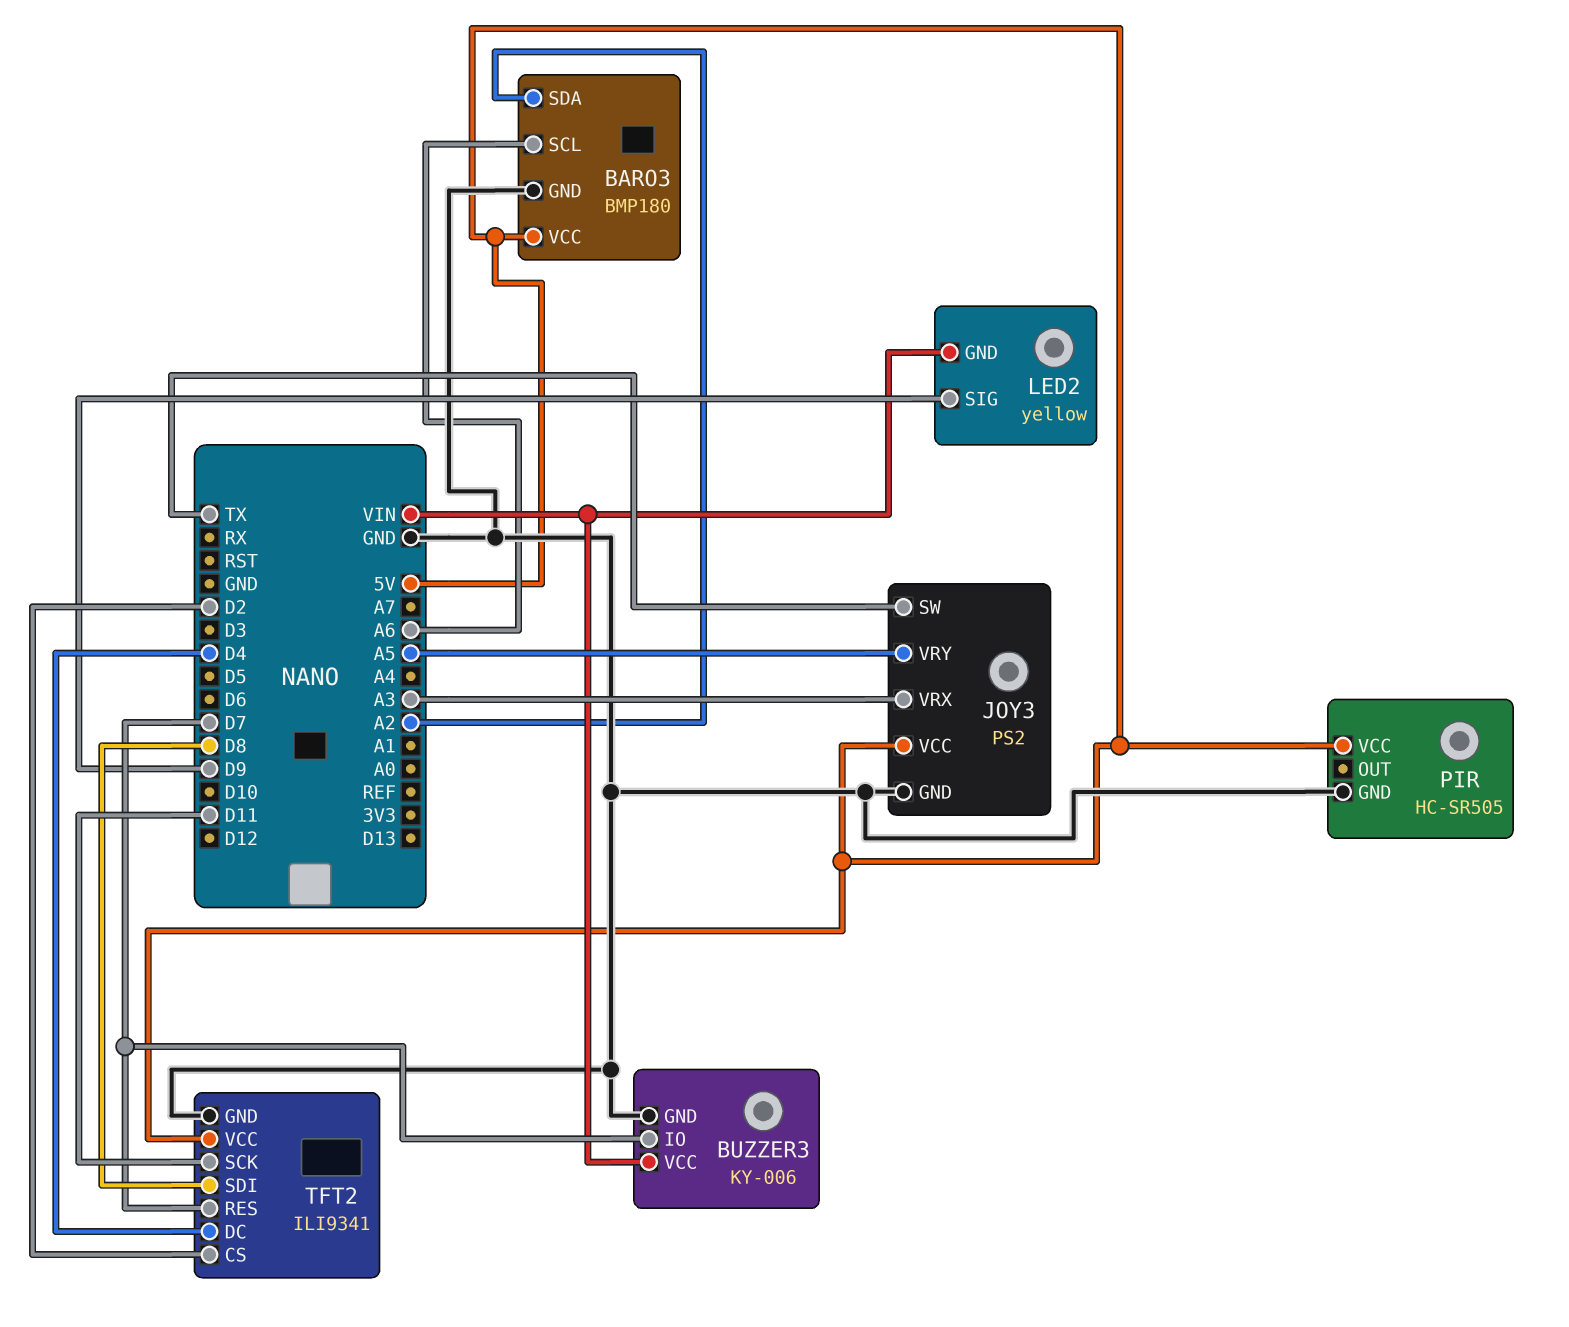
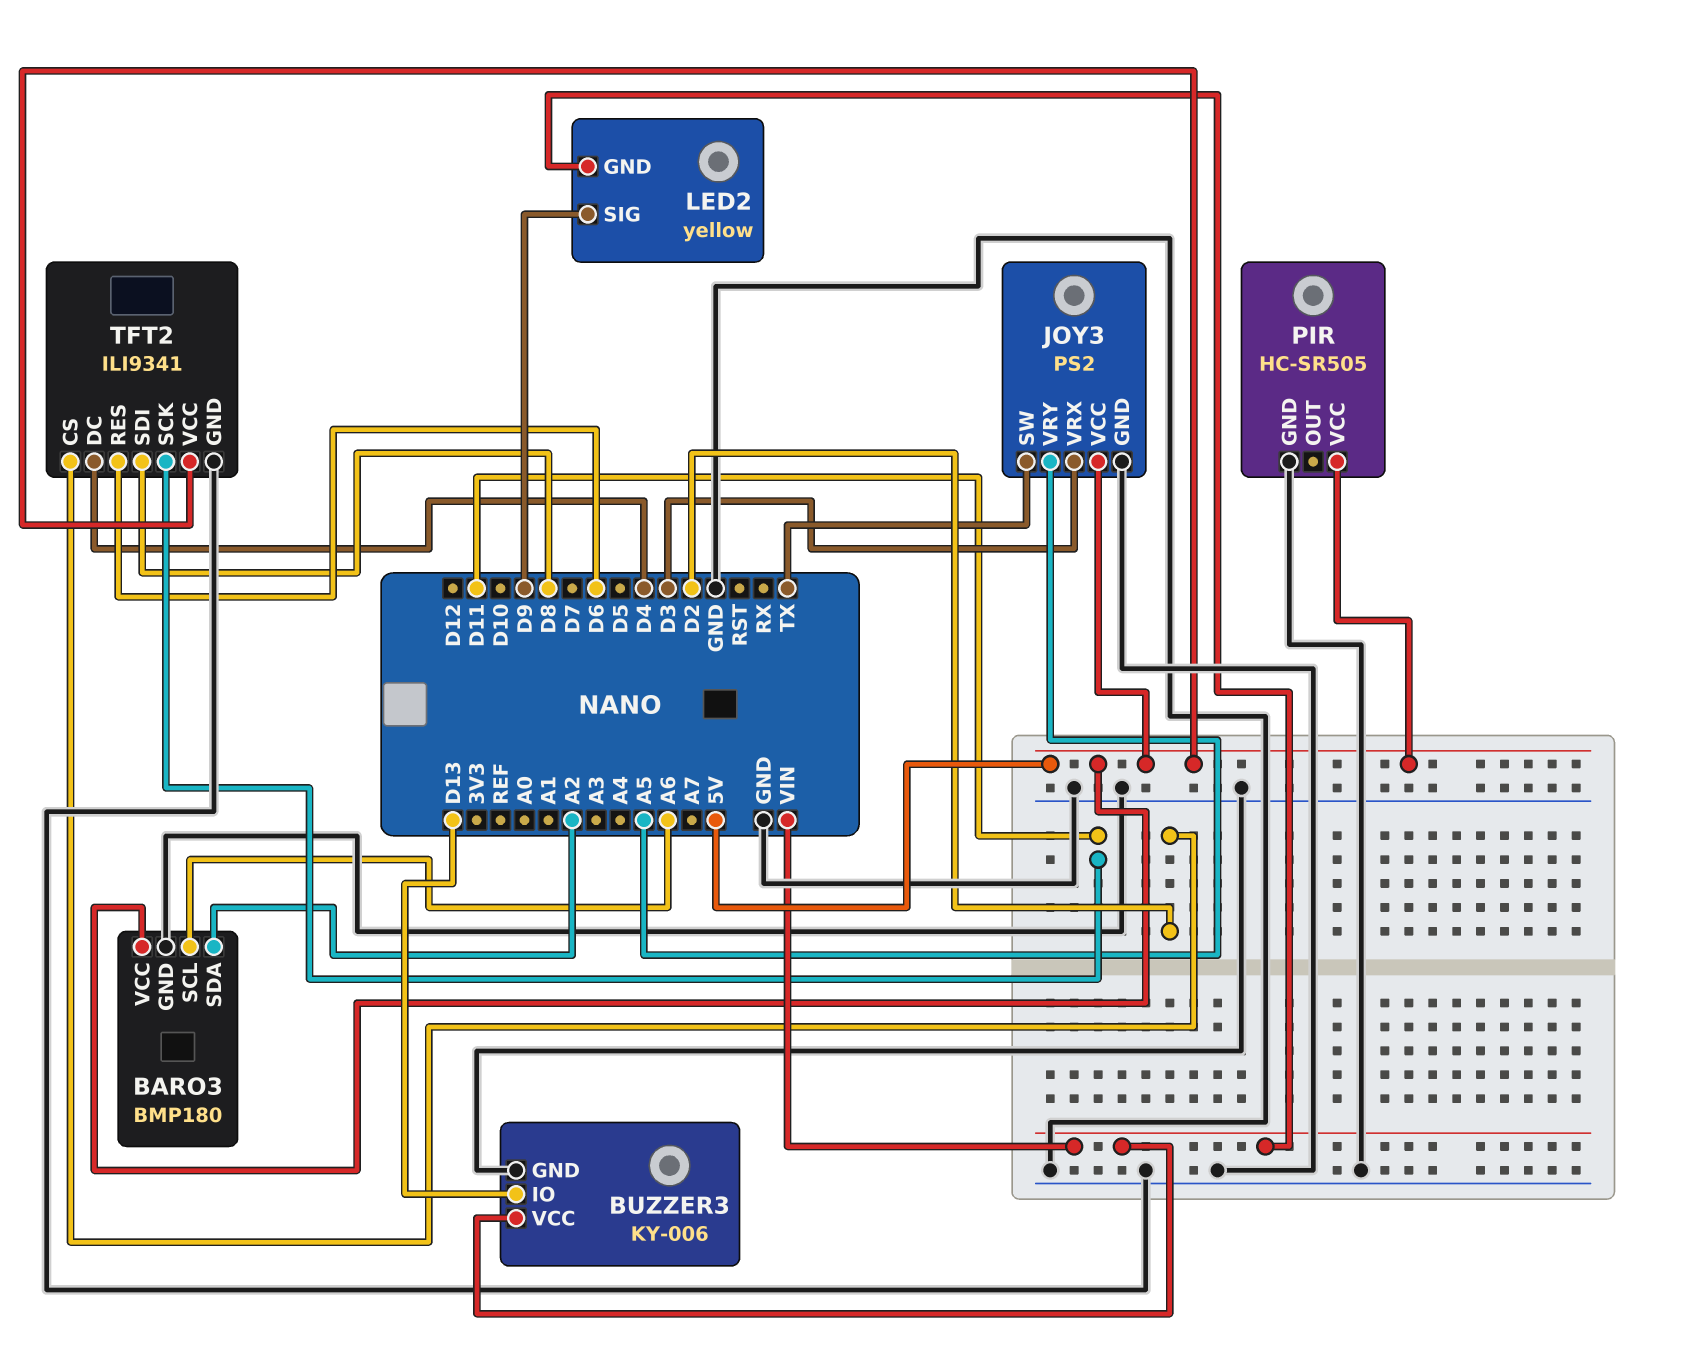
BUZZER3 pin IO: D7 -> D13
JOY3 pin VRX: A3 -> D3
TFT2 pin RES: D7 -> D6

